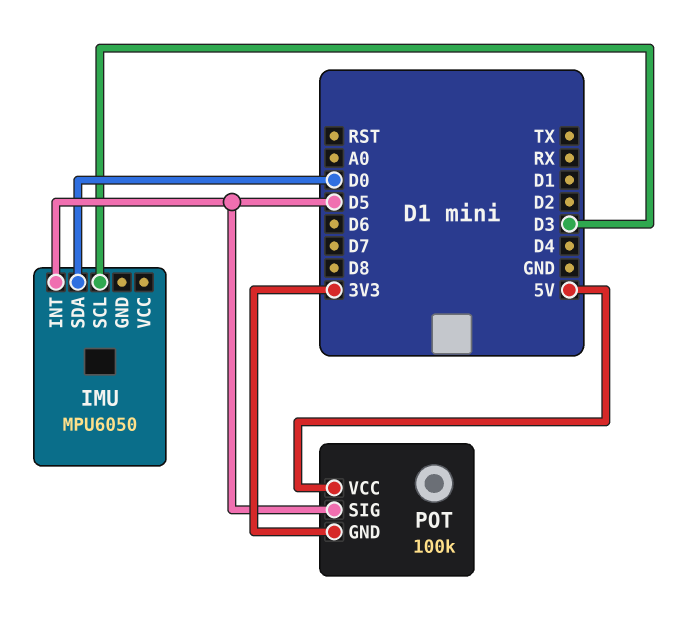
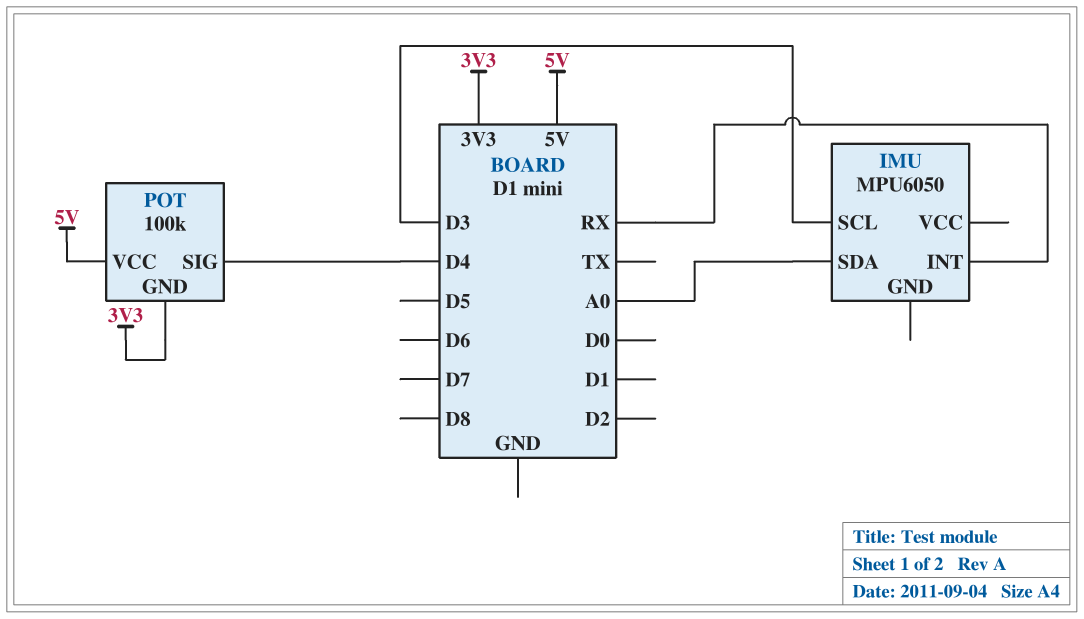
IMU pin INT: D5 -> RX
IMU pin SDA: D0 -> A0
POT pin SIG: D5 -> D4

